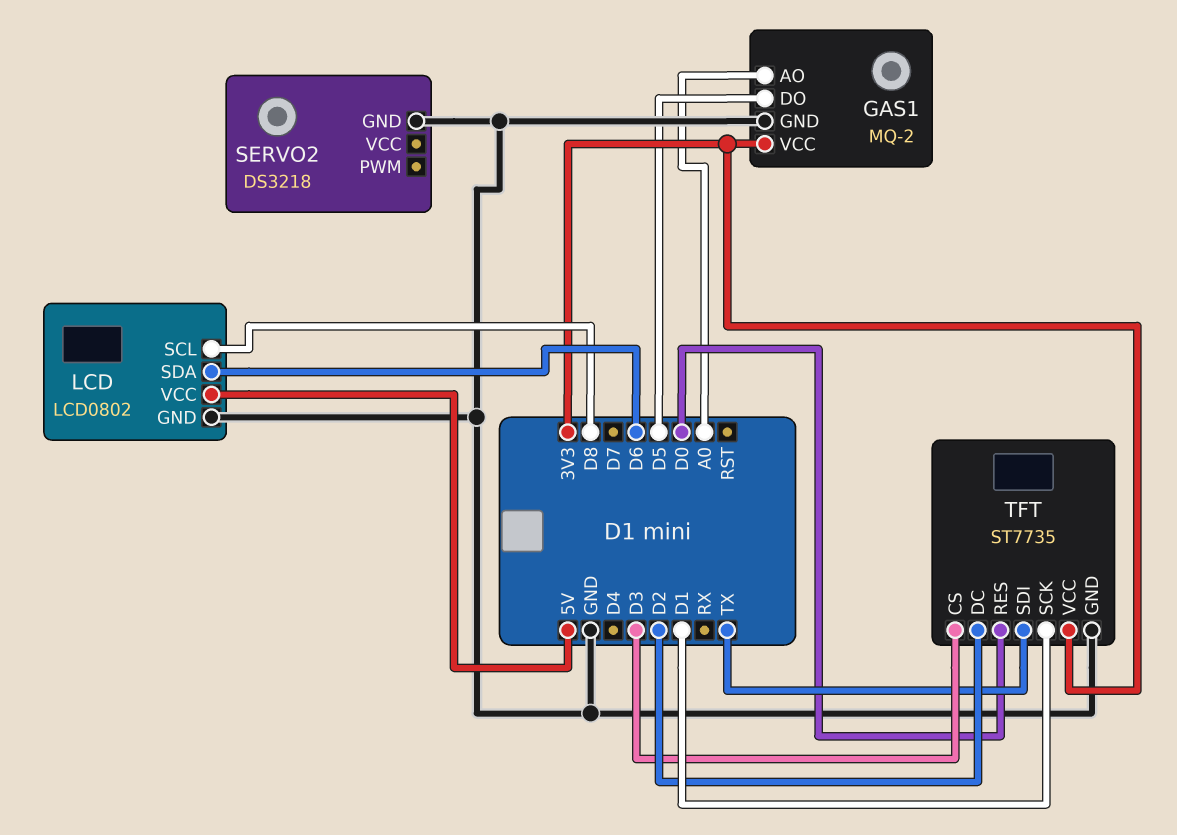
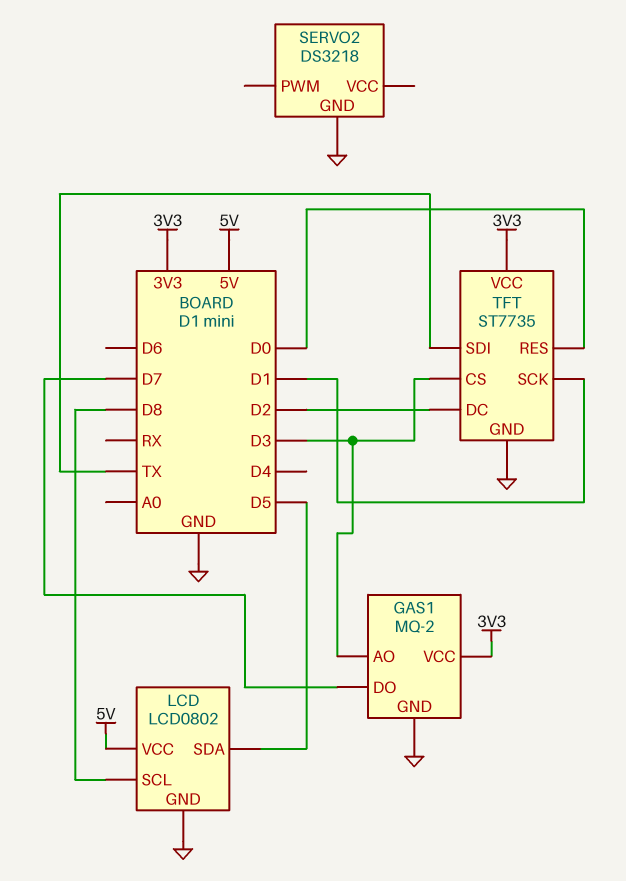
GAS1 pin AO: A0 -> D3
GAS1 pin DO: D5 -> D7
LCD pin SDA: D6 -> D5

